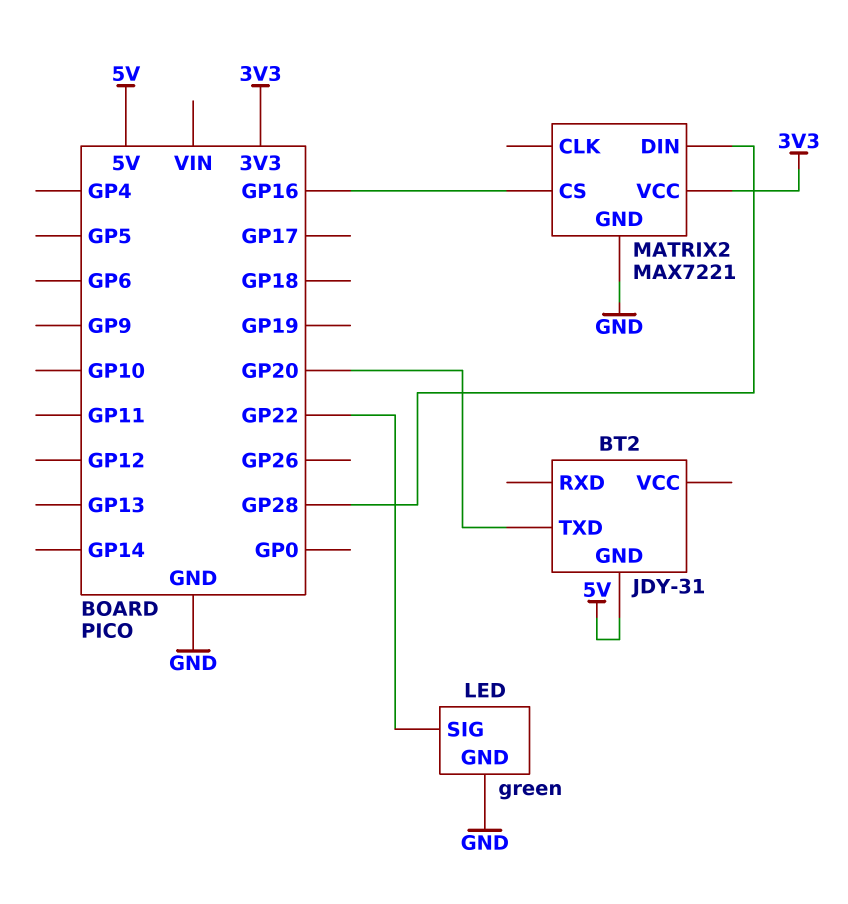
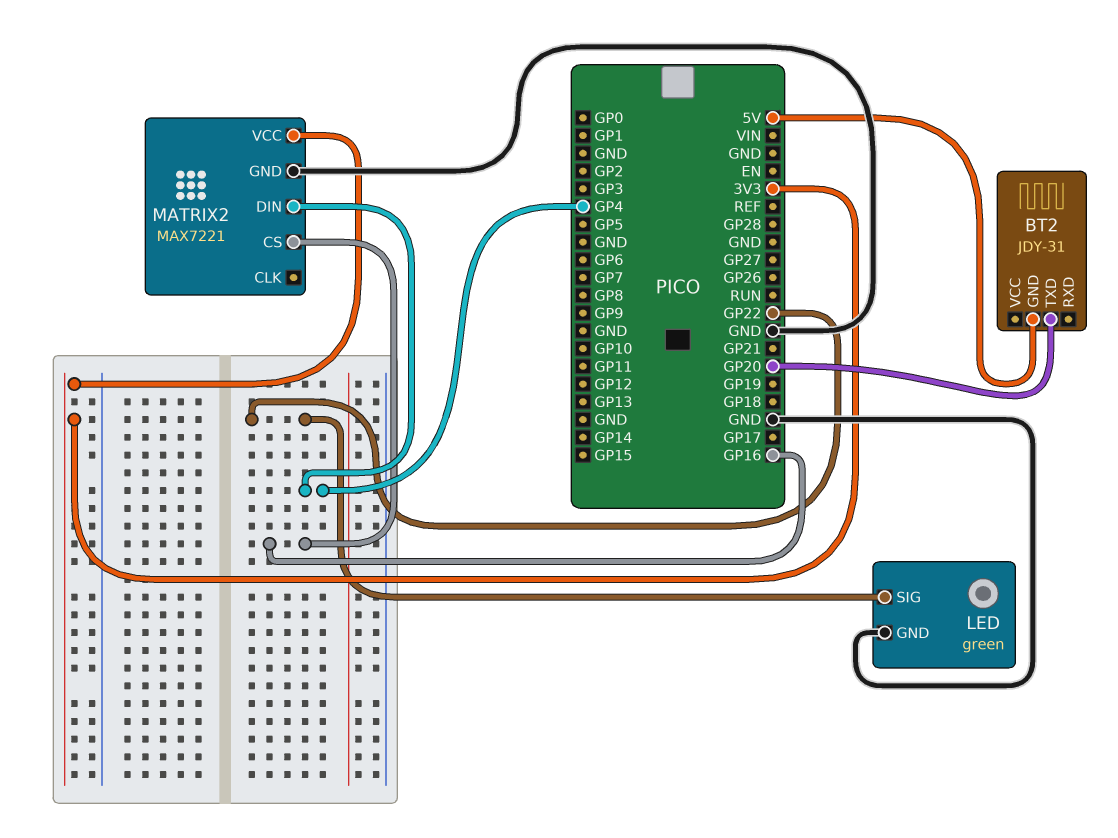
MATRIX2 pin DIN: GP28 -> GP4

